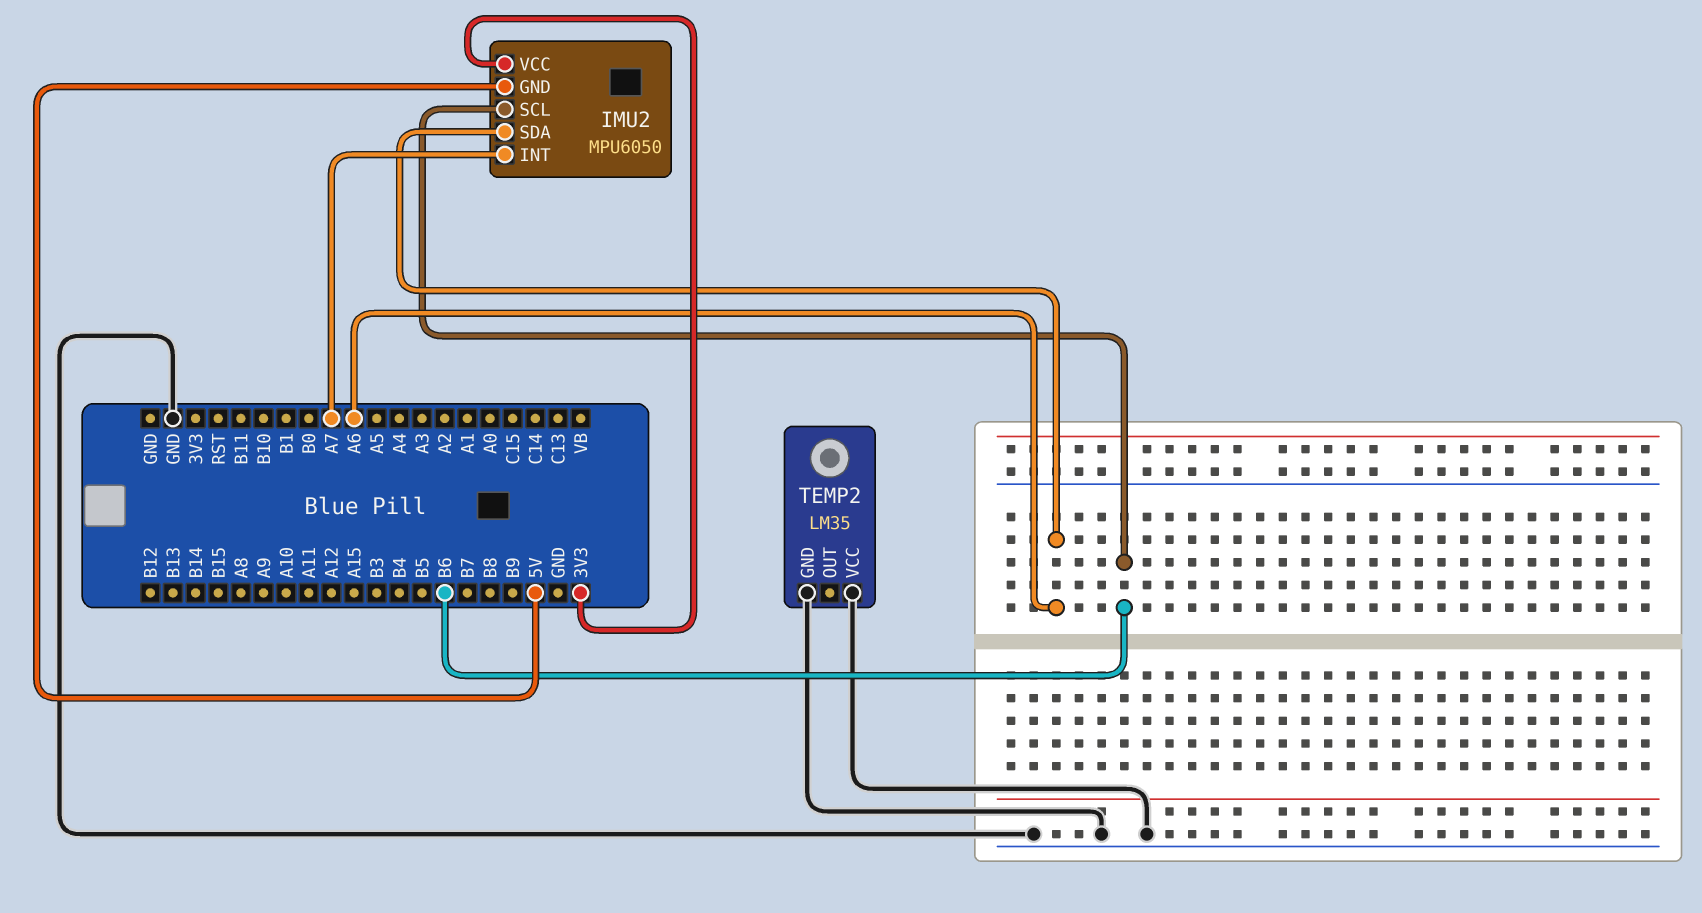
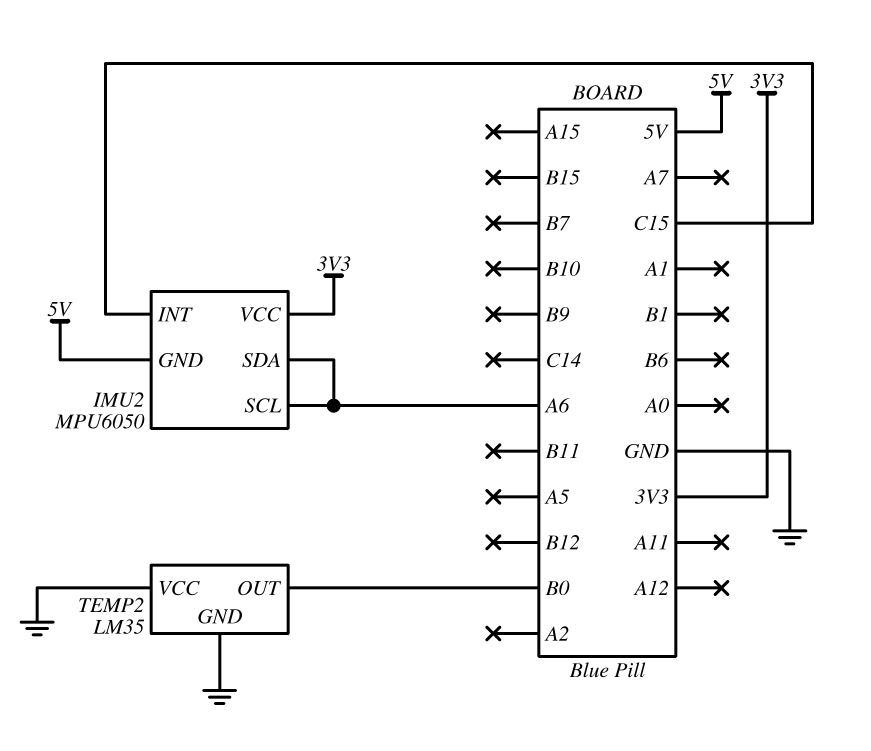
IMU2 pin INT: A7 -> C15
IMU2 pin SCL: B6 -> A6
TEMP2 pin OUT: none -> B0

